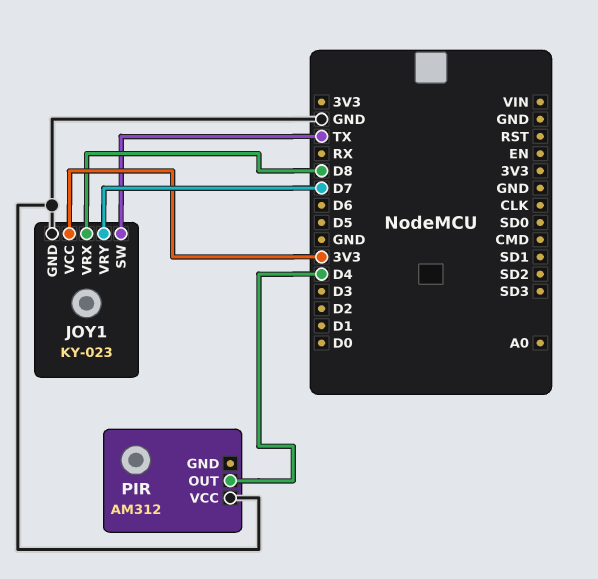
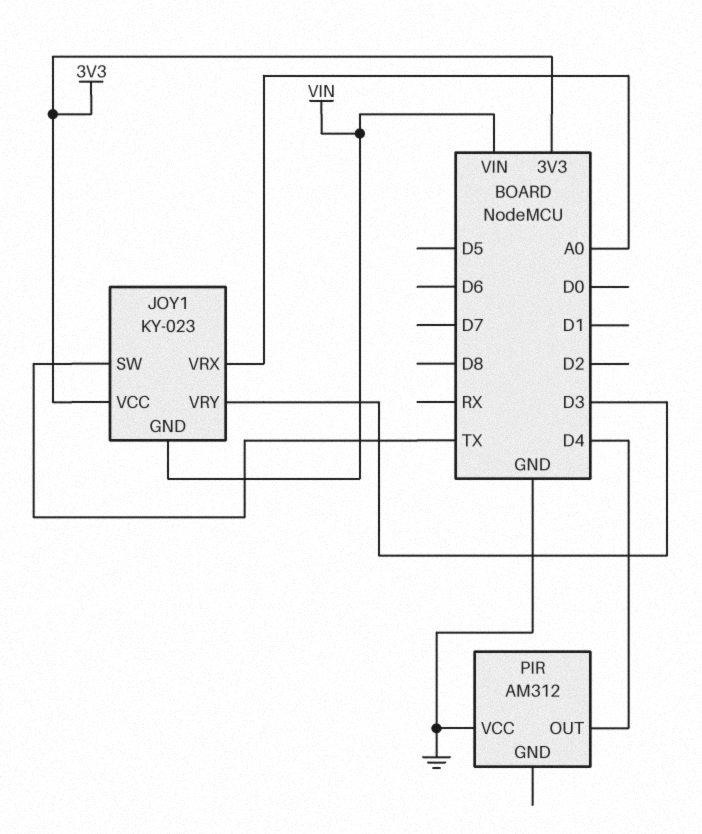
JOY1 pin GND: GND -> VIN
JOY1 pin VRX: D8 -> A0
JOY1 pin VRY: D7 -> D3

